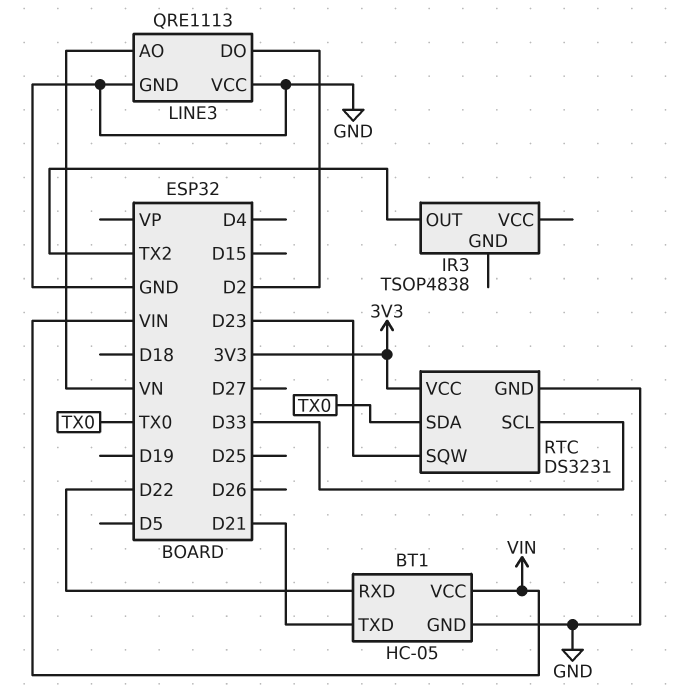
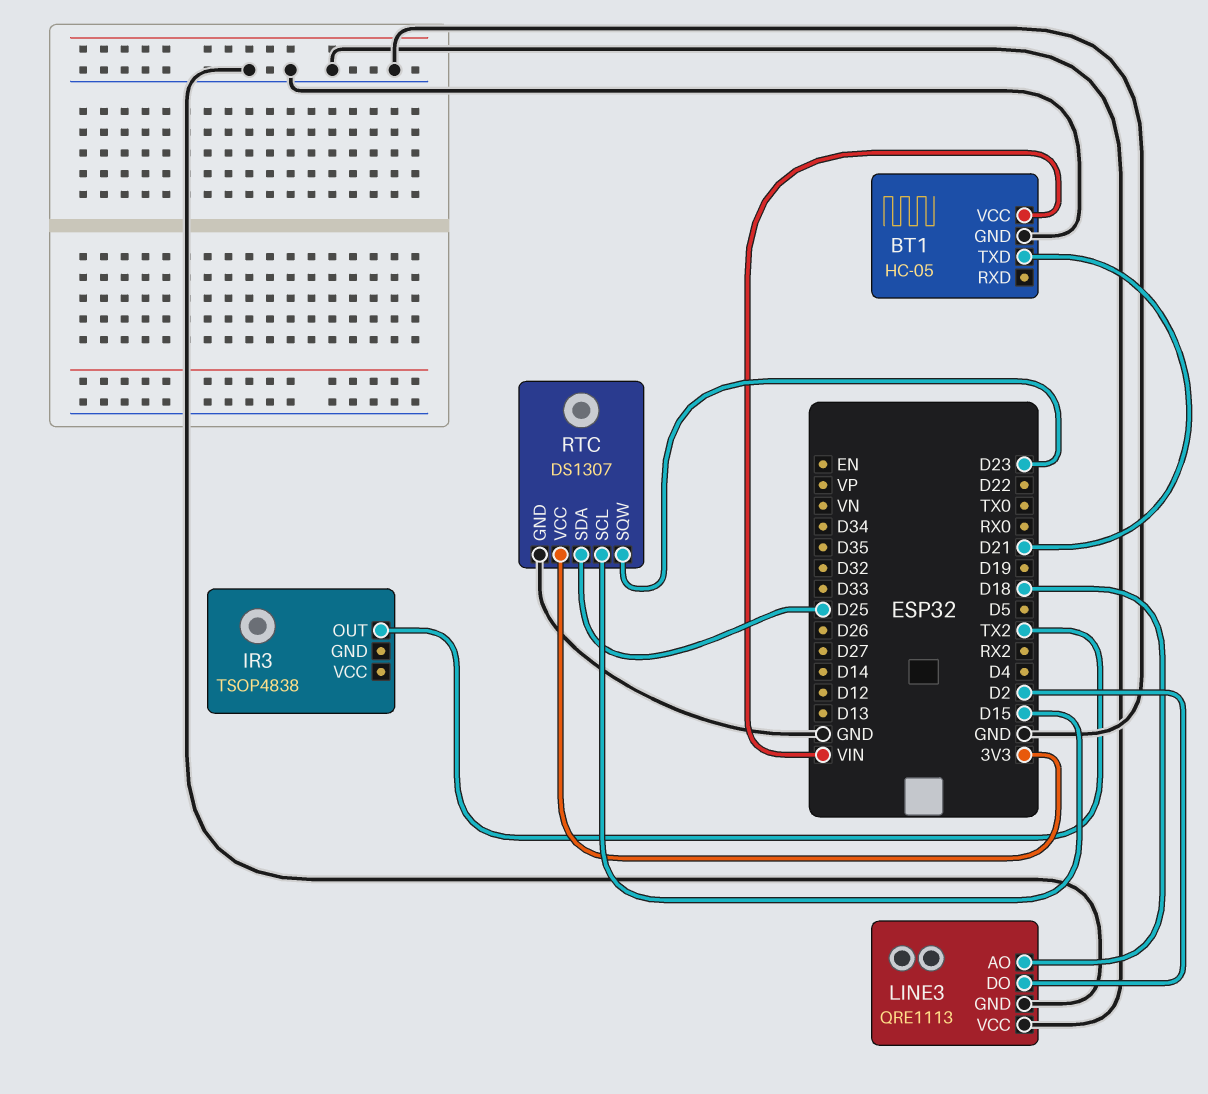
BT1 pin RXD: D22 -> none
LINE3 pin AO: VN -> D18
RTC: DS3231 -> DS1307
RTC pin SCL: D33 -> D15
RTC pin SDA: TX0 -> D25

